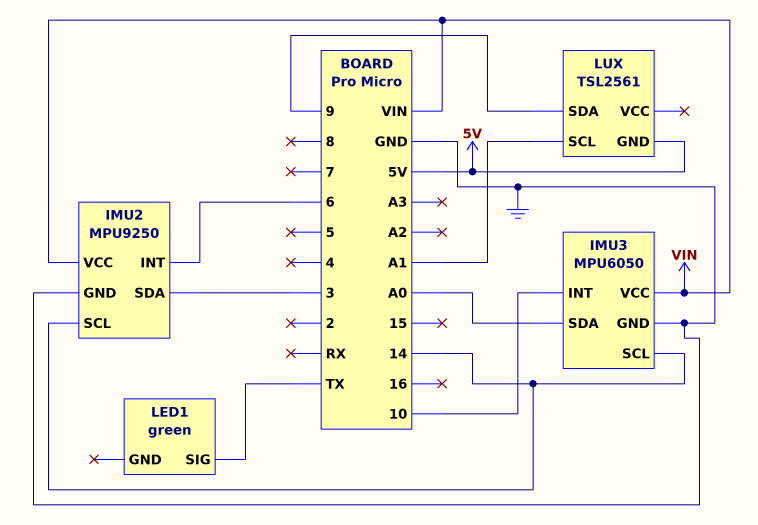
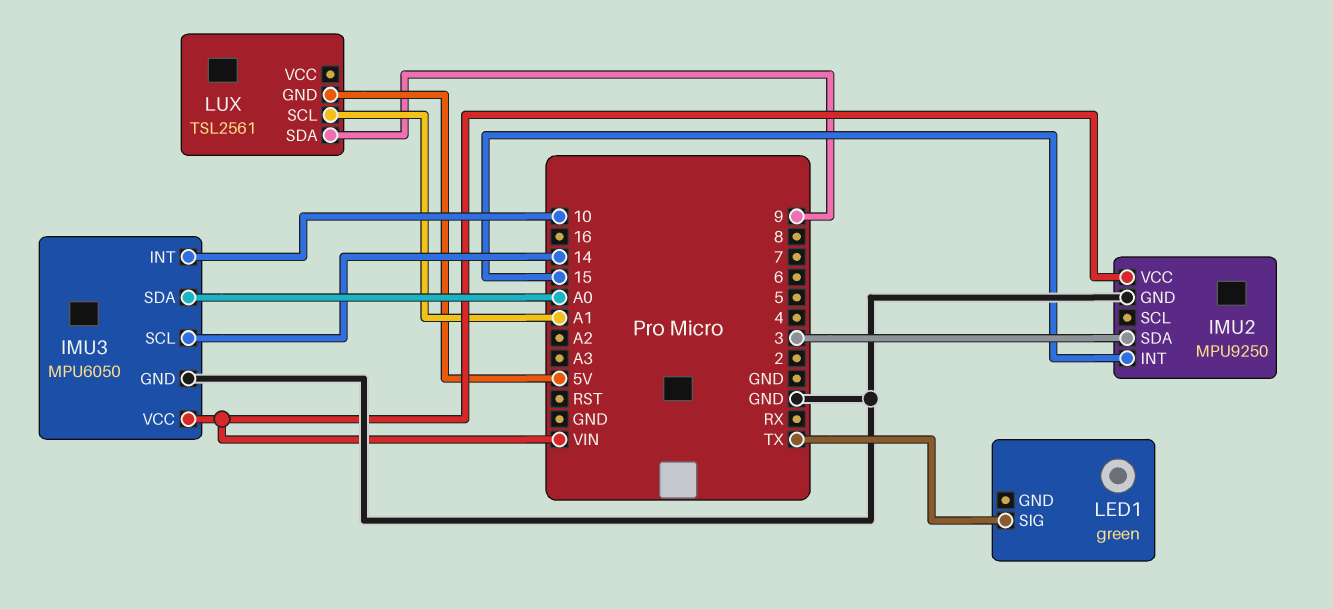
IMU2 pin INT: 6 -> 15
IMU2 pin SCL: 14 -> none

